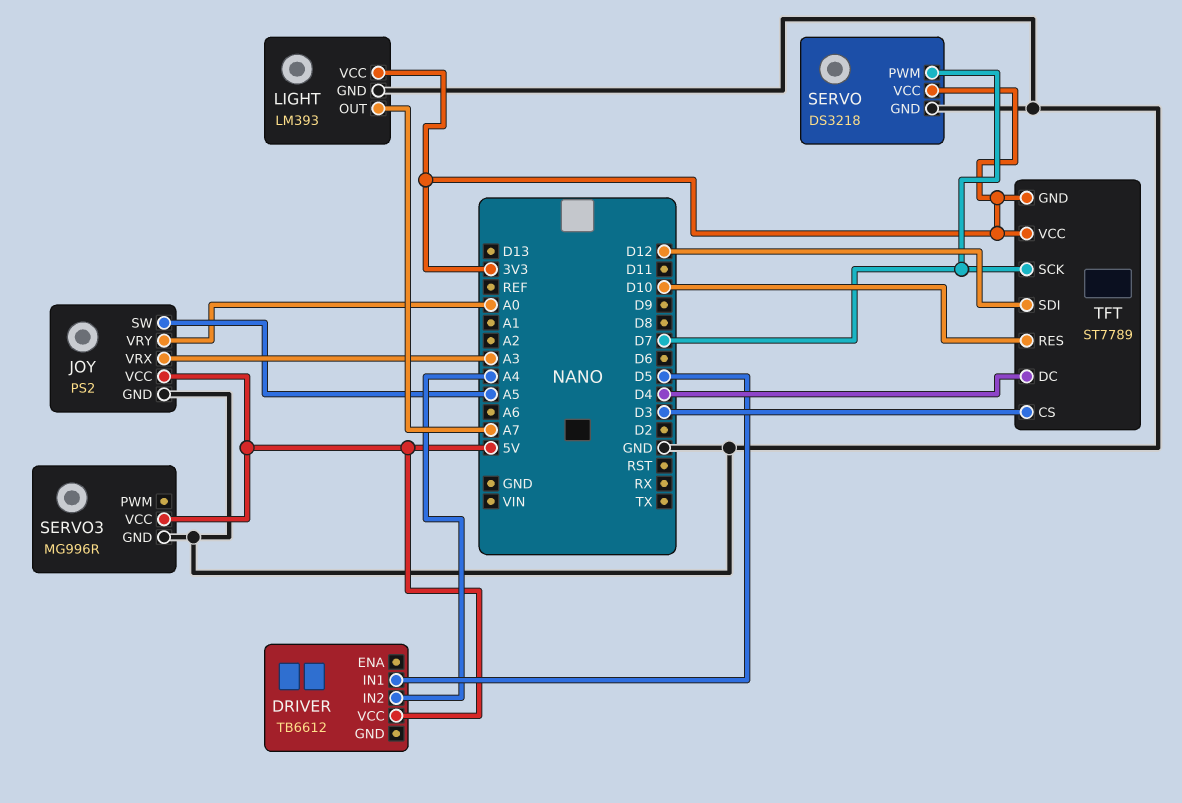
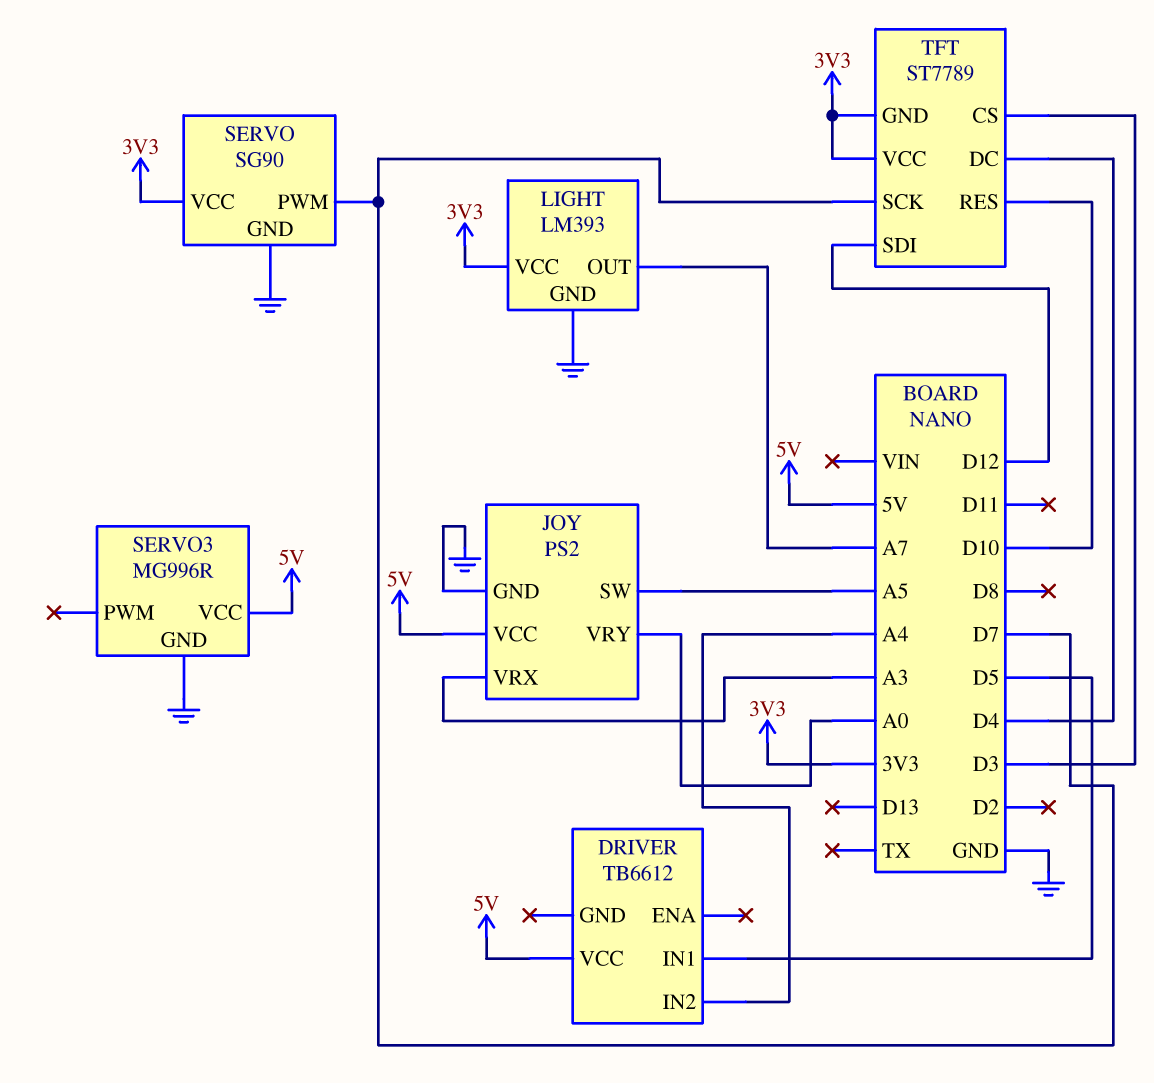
SERVO: DS3218 -> SG90

